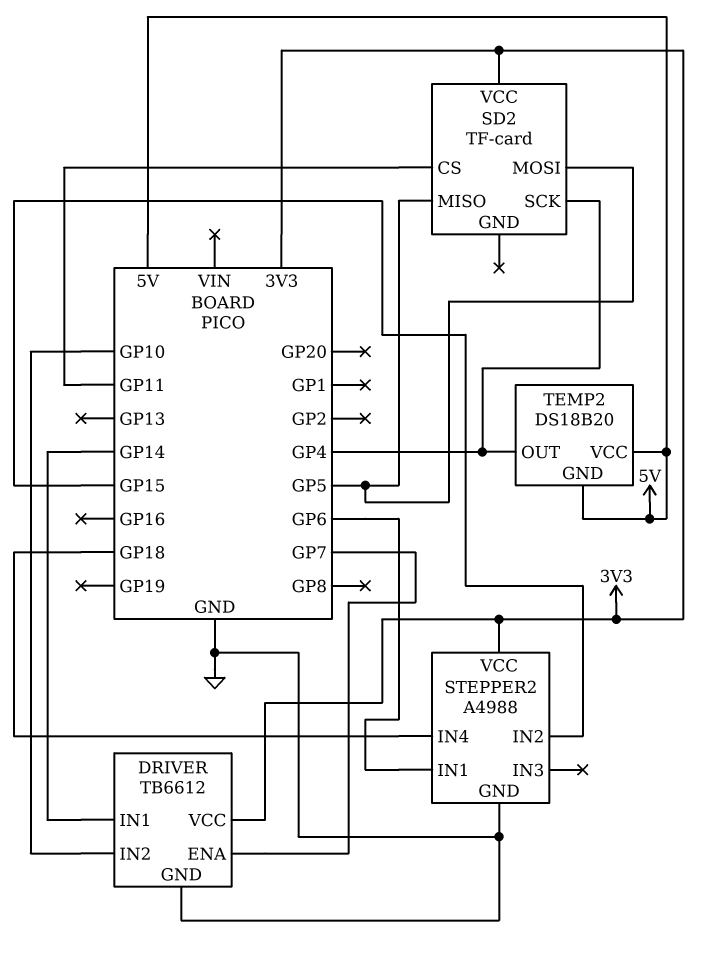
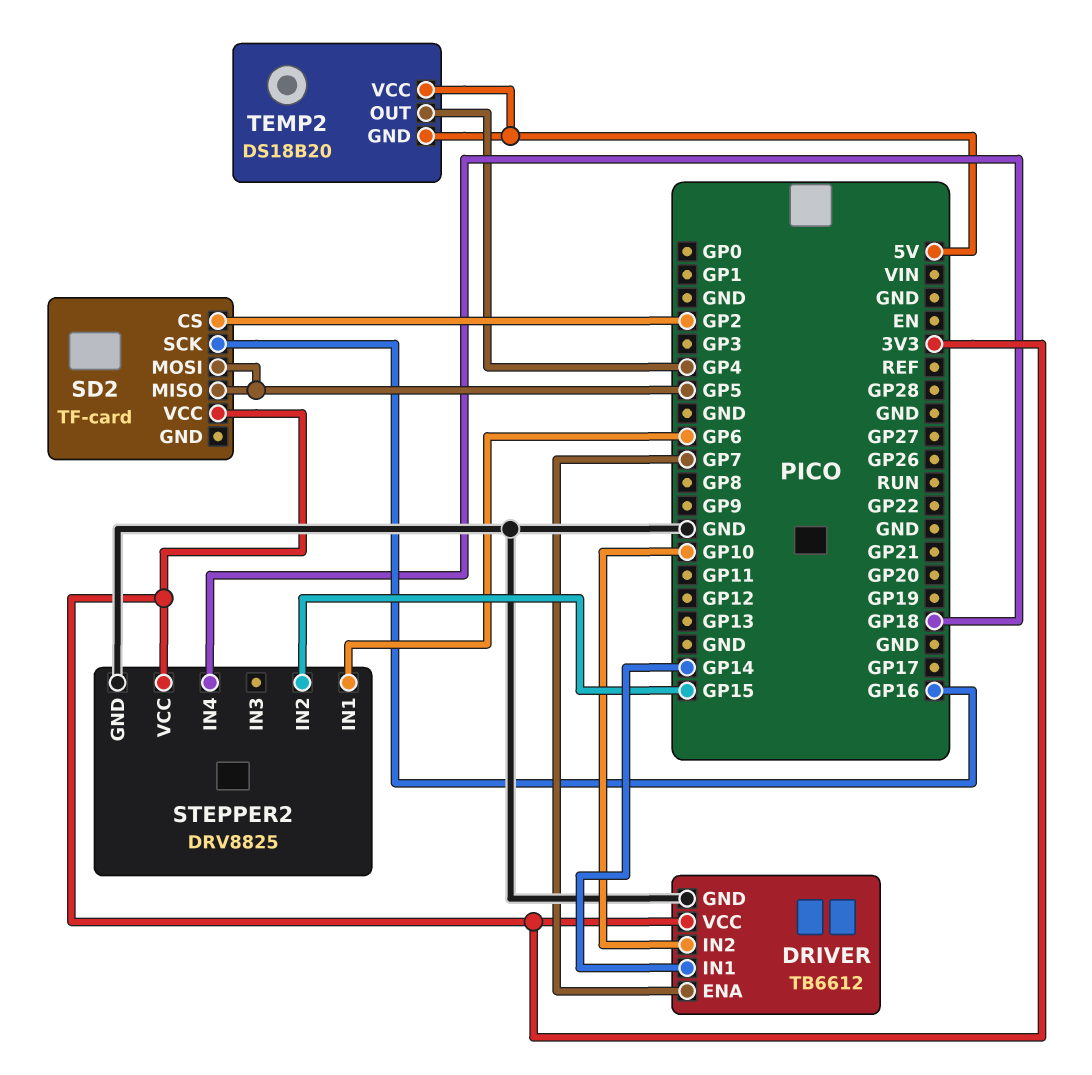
SD2 pin CS: GP11 -> GP2
SD2 pin SCK: GP4 -> GP16
STEPPER2: A4988 -> DRV8825

